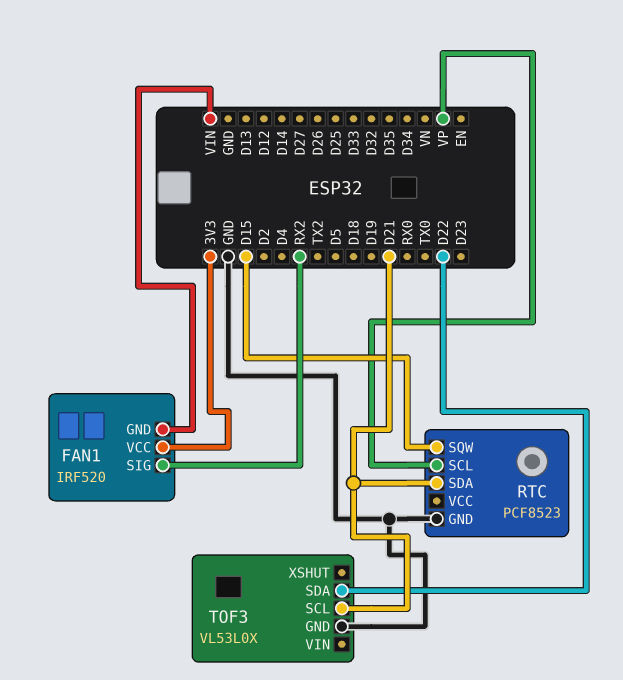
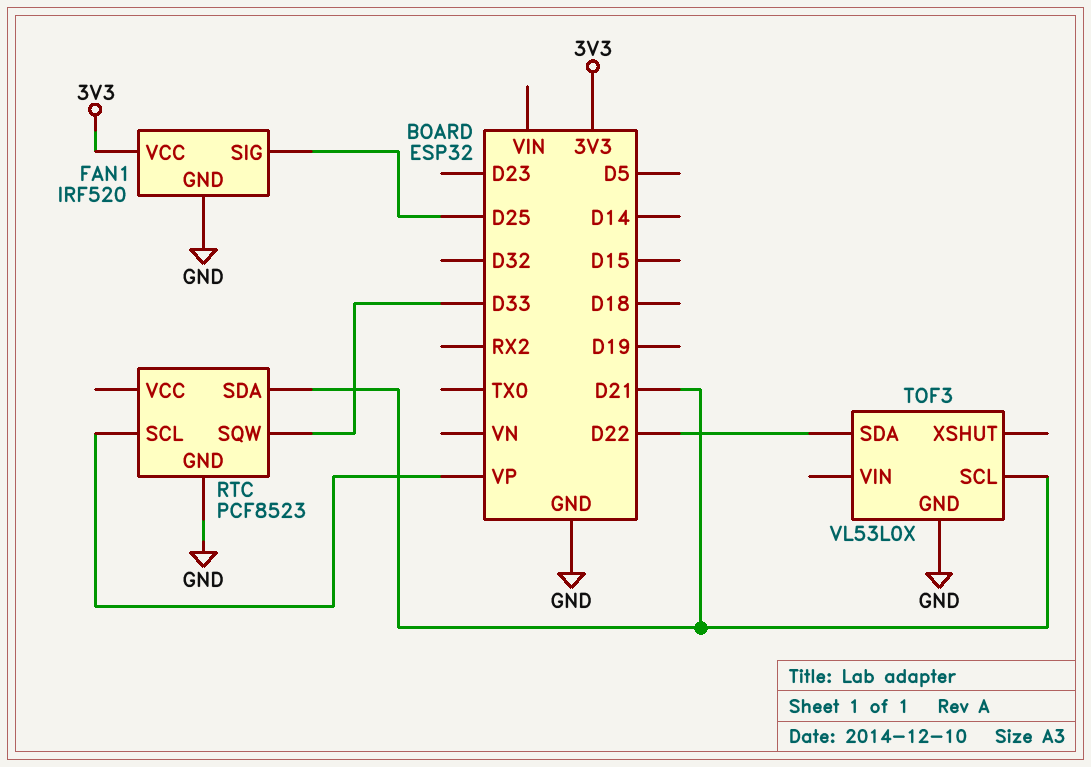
FAN1 pin GND: VIN -> GND
FAN1 pin SIG: RX2 -> D25
RTC pin SQW: D15 -> D33

